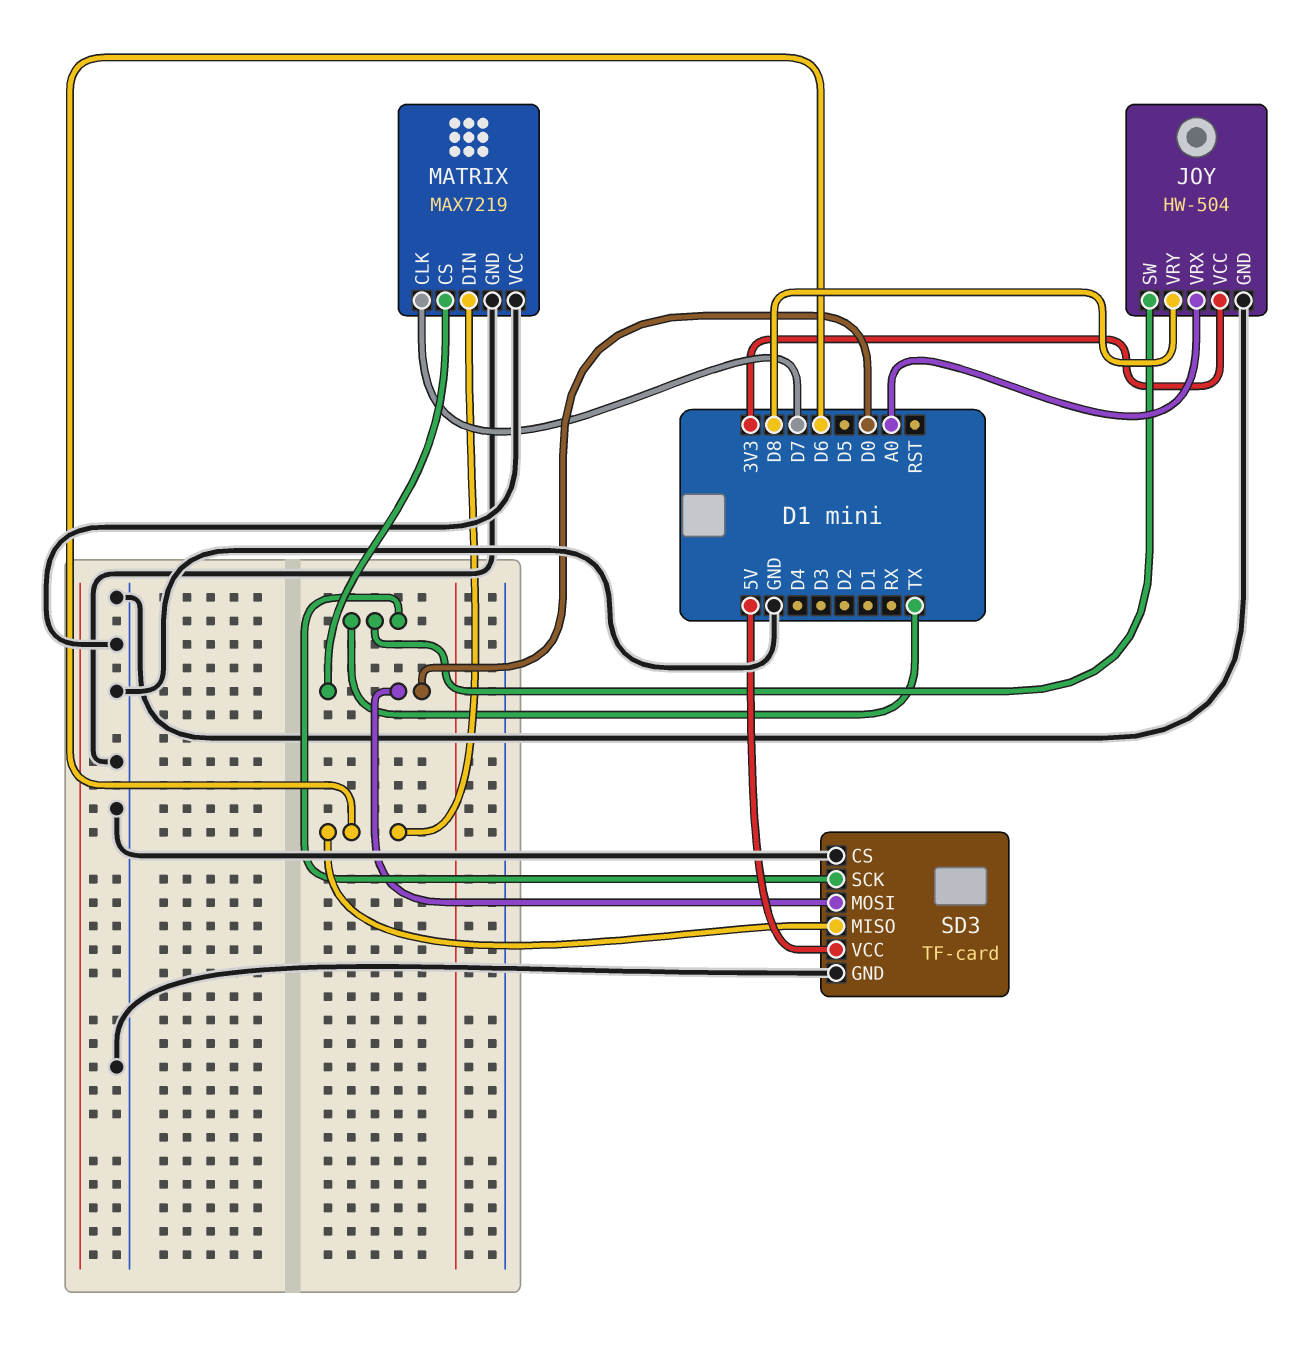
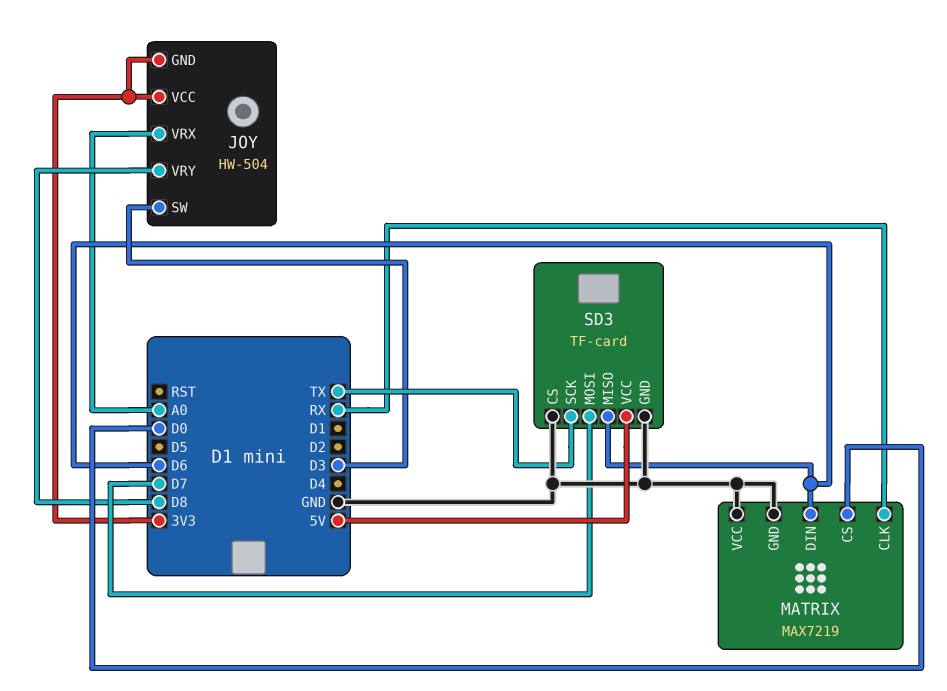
JOY pin GND: GND -> 3V3
JOY pin SW: TX -> D3
MATRIX pin CLK: D7 -> RX
SD3 pin MOSI: D0 -> D7

